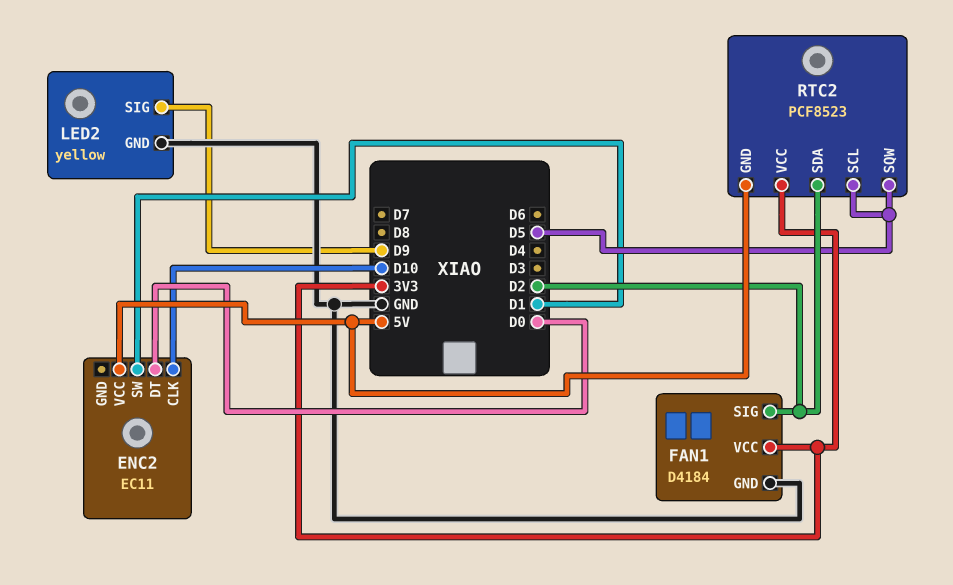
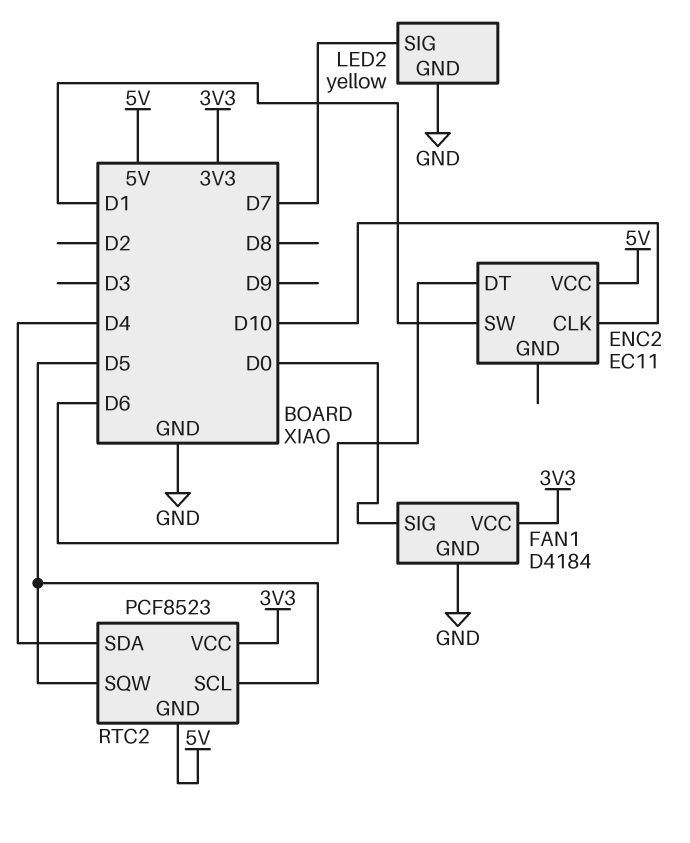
ENC2 pin DT: D0 -> D6
FAN1 pin SIG: D2 -> D0
LED2 pin SIG: D9 -> D7
RTC2 pin SDA: D2 -> D4

